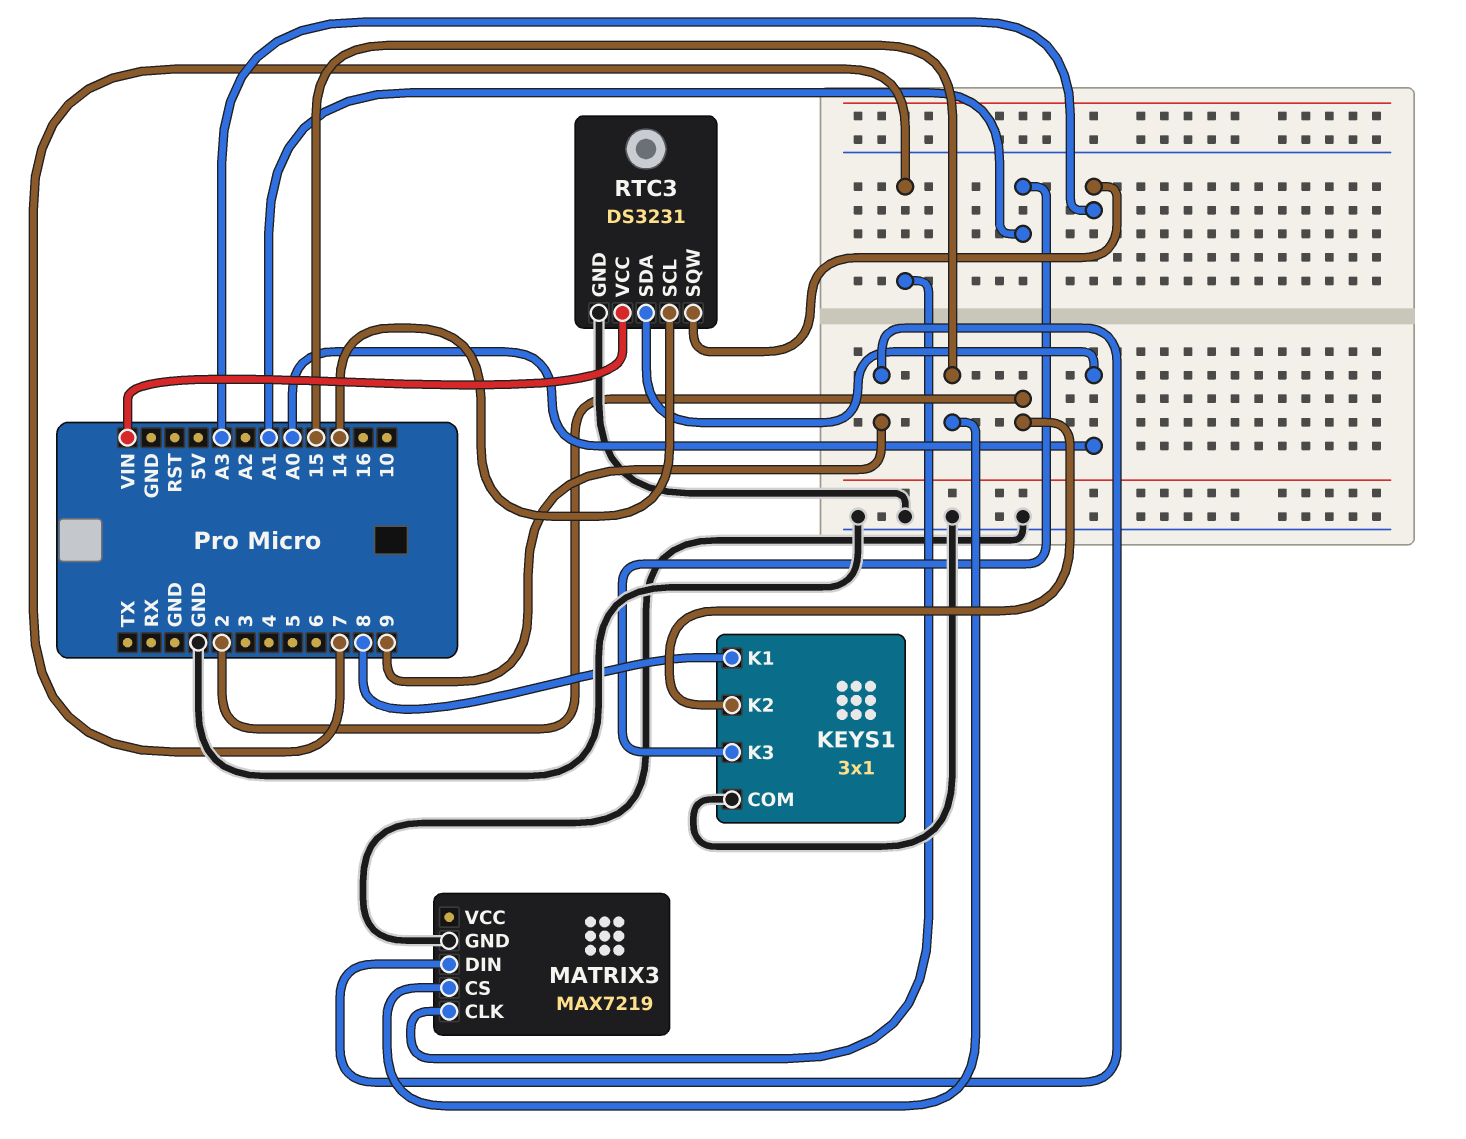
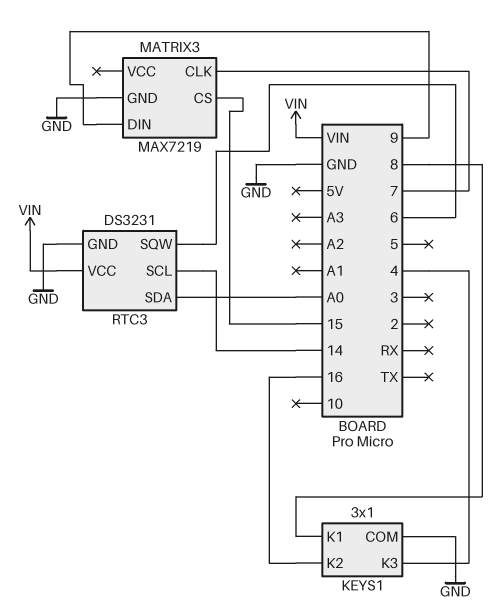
KEYS1 pin K2: 2 -> 16
KEYS1 pin K3: A1 -> 4
RTC3 pin SQW: A3 -> 6

